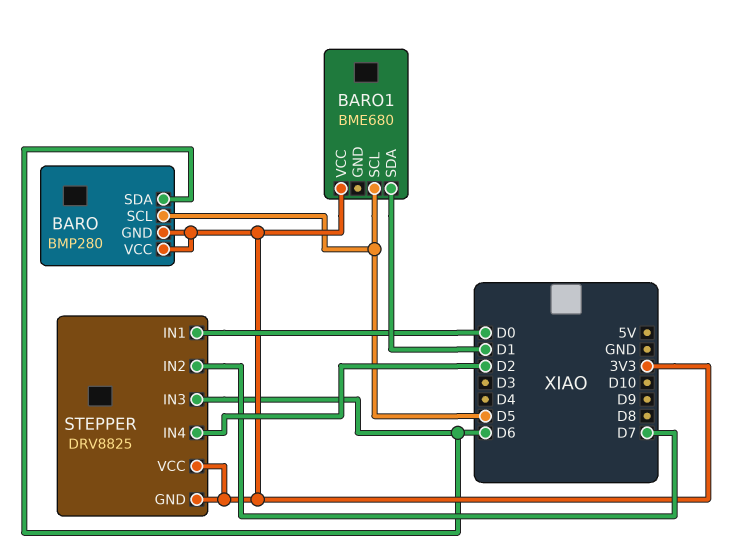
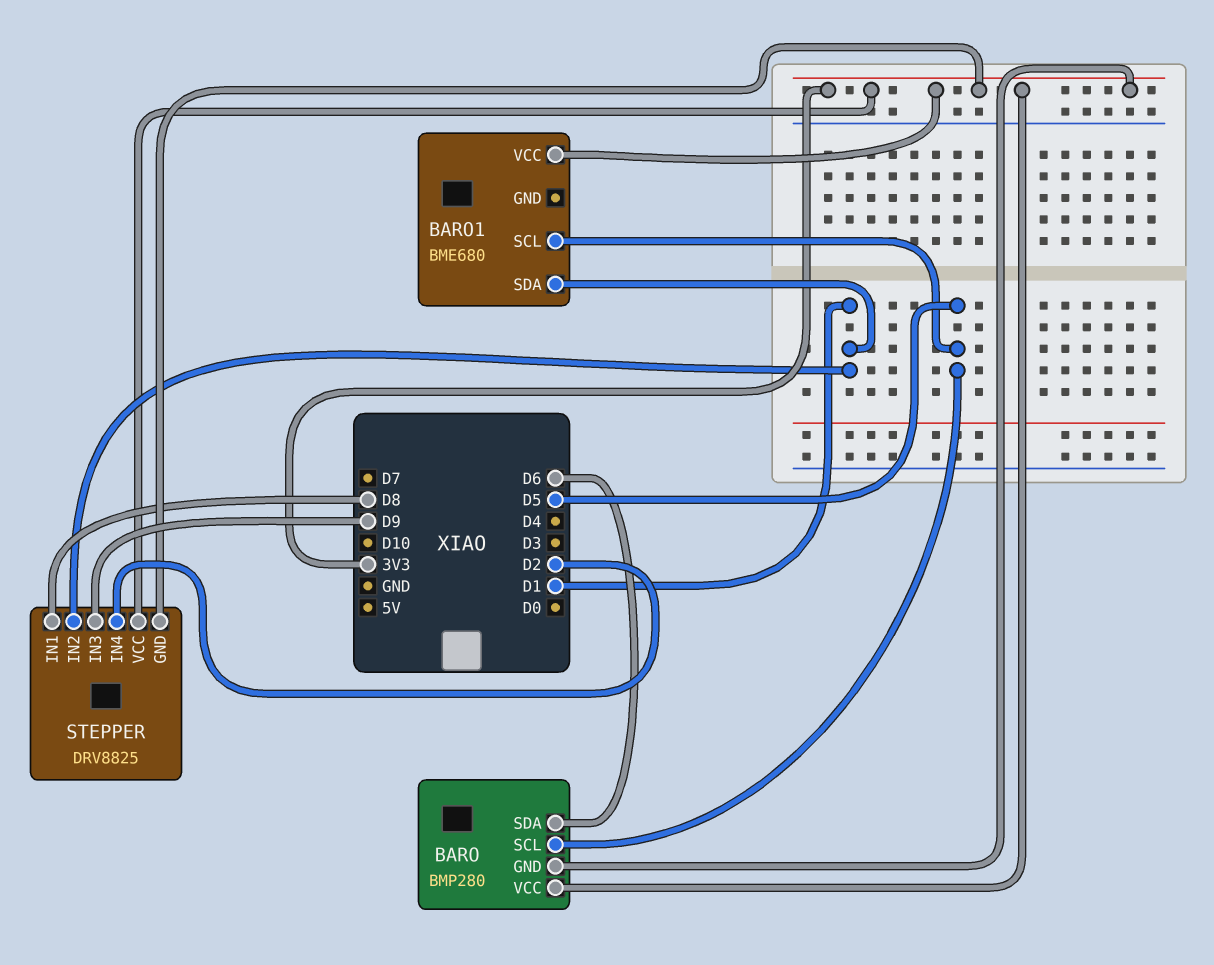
STEPPER pin IN1: D0 -> D8
STEPPER pin IN2: D7 -> D1
STEPPER pin IN3: D6 -> D9

